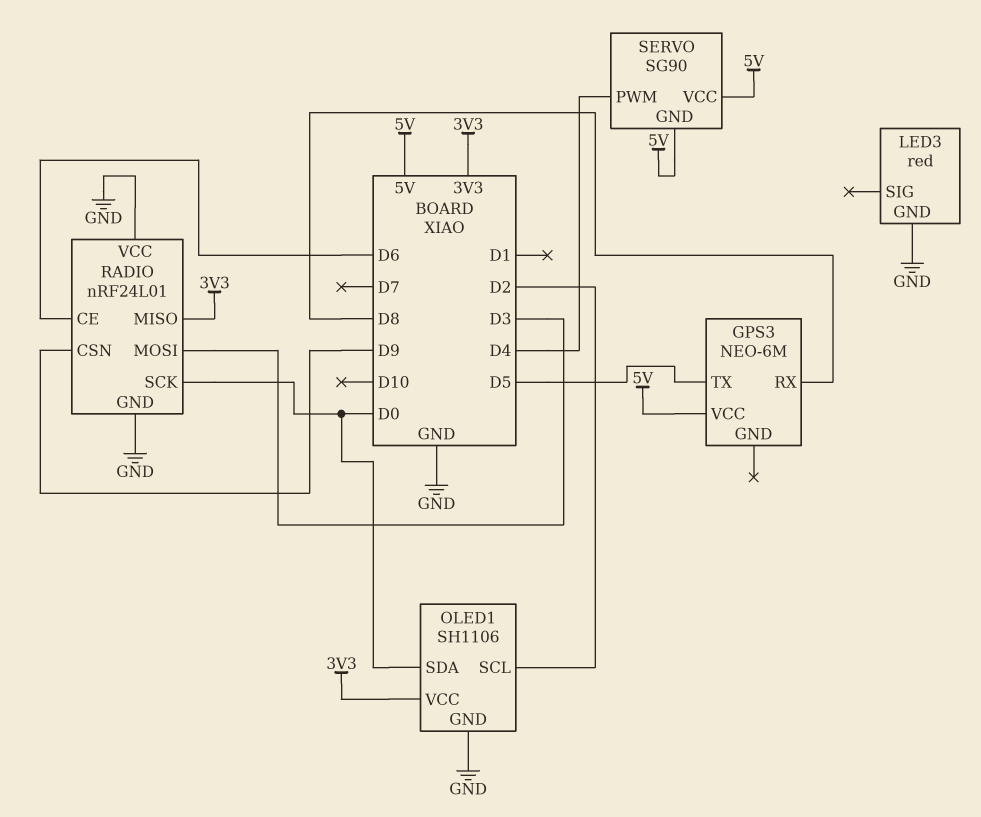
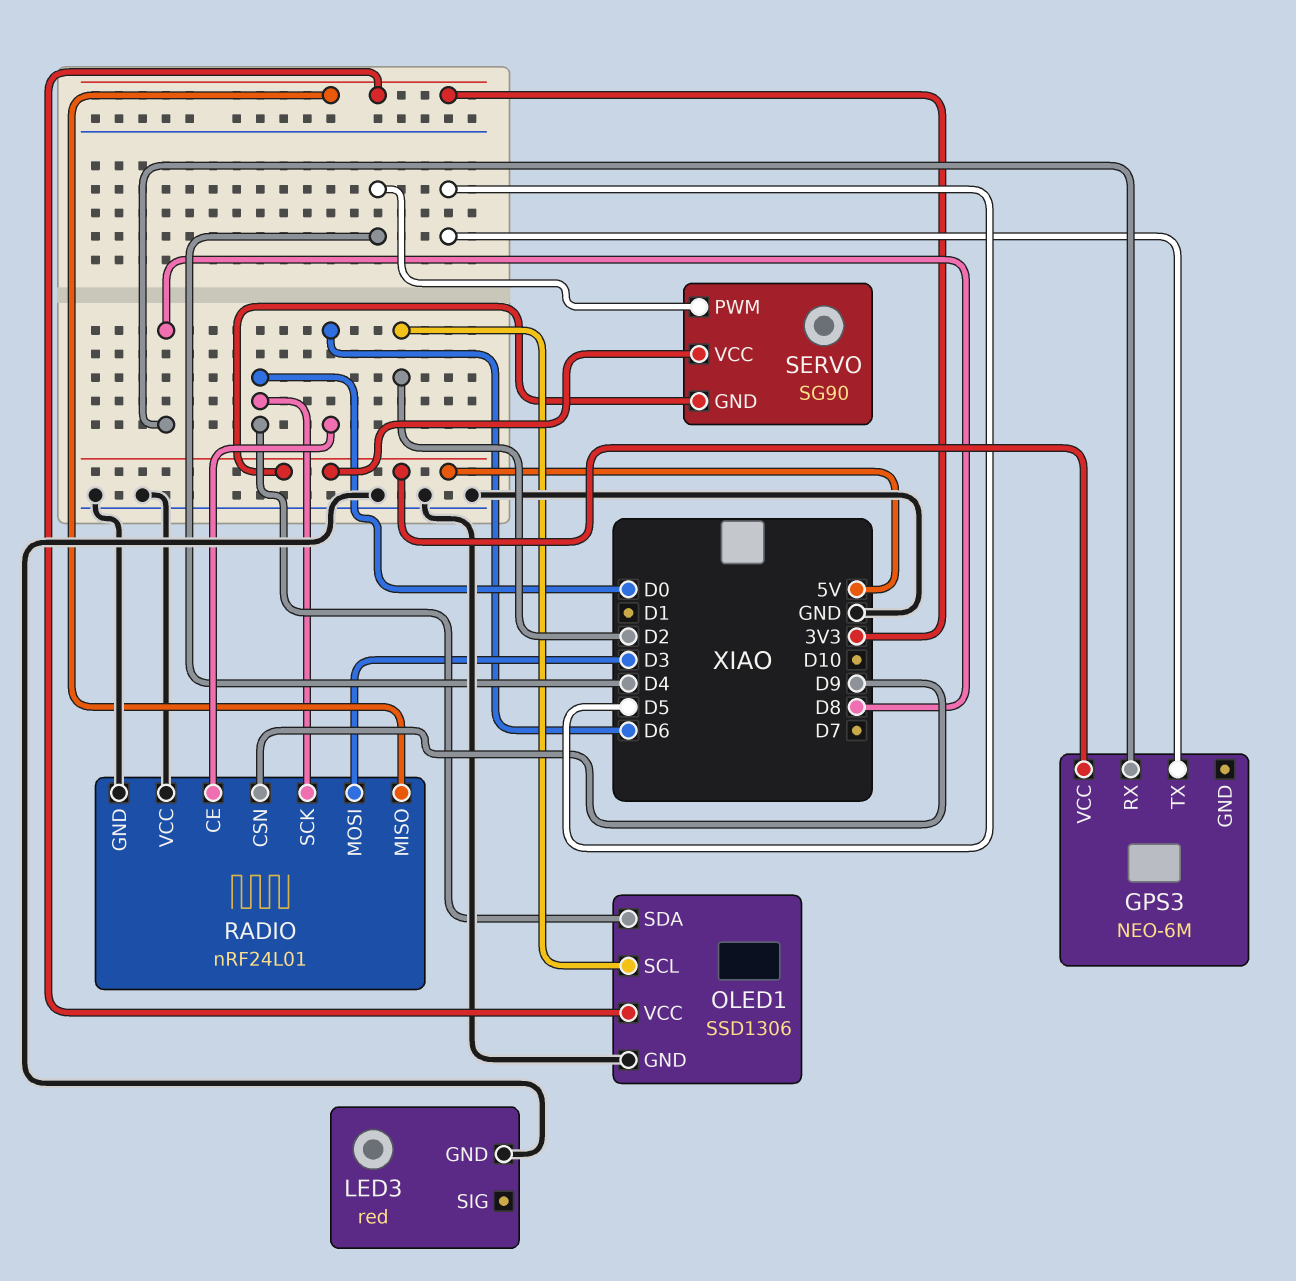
OLED1: SH1106 -> SSD1306

